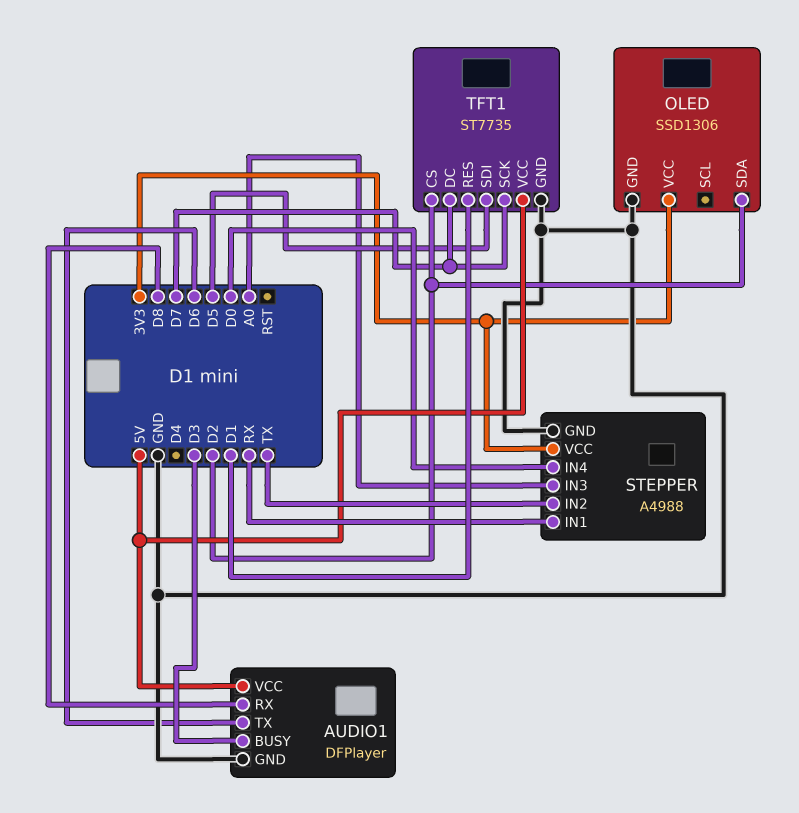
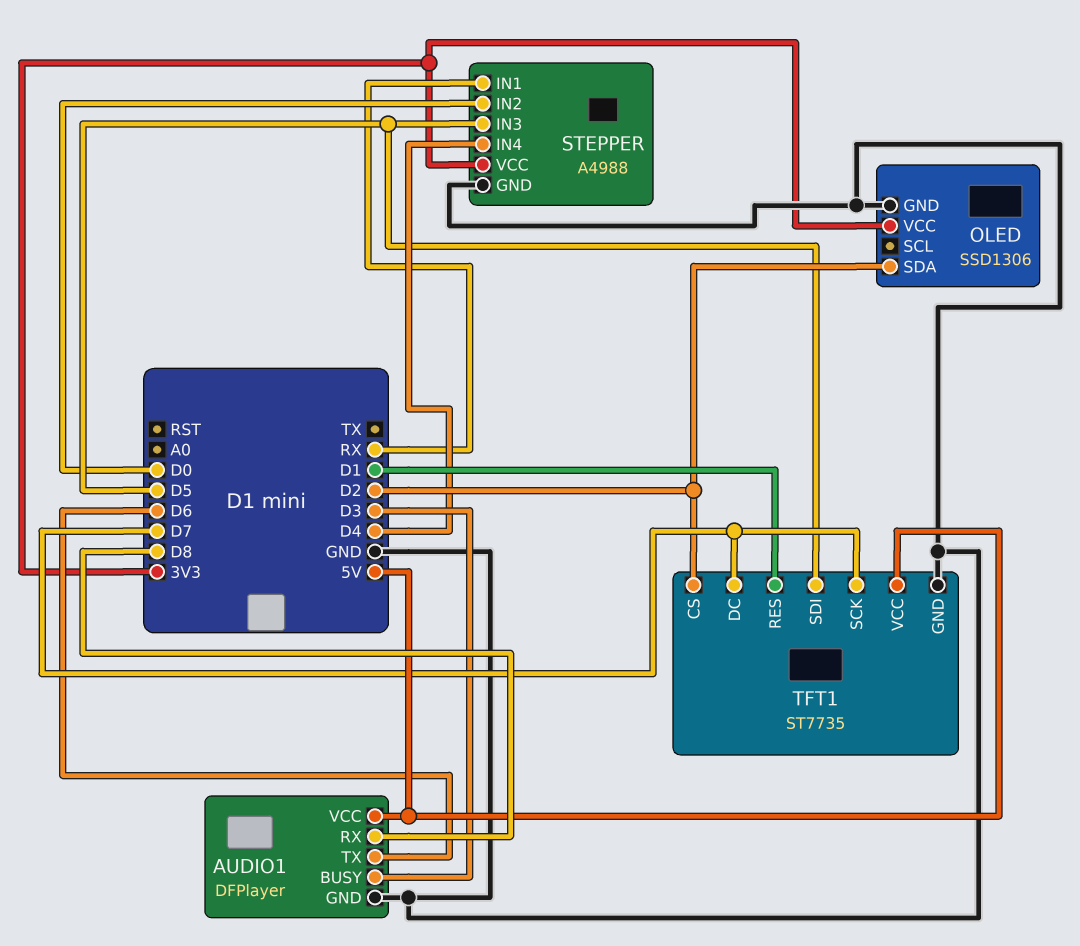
STEPPER pin IN2: TX -> D0
STEPPER pin IN3: A0 -> D5
STEPPER pin IN4: D0 -> D4

